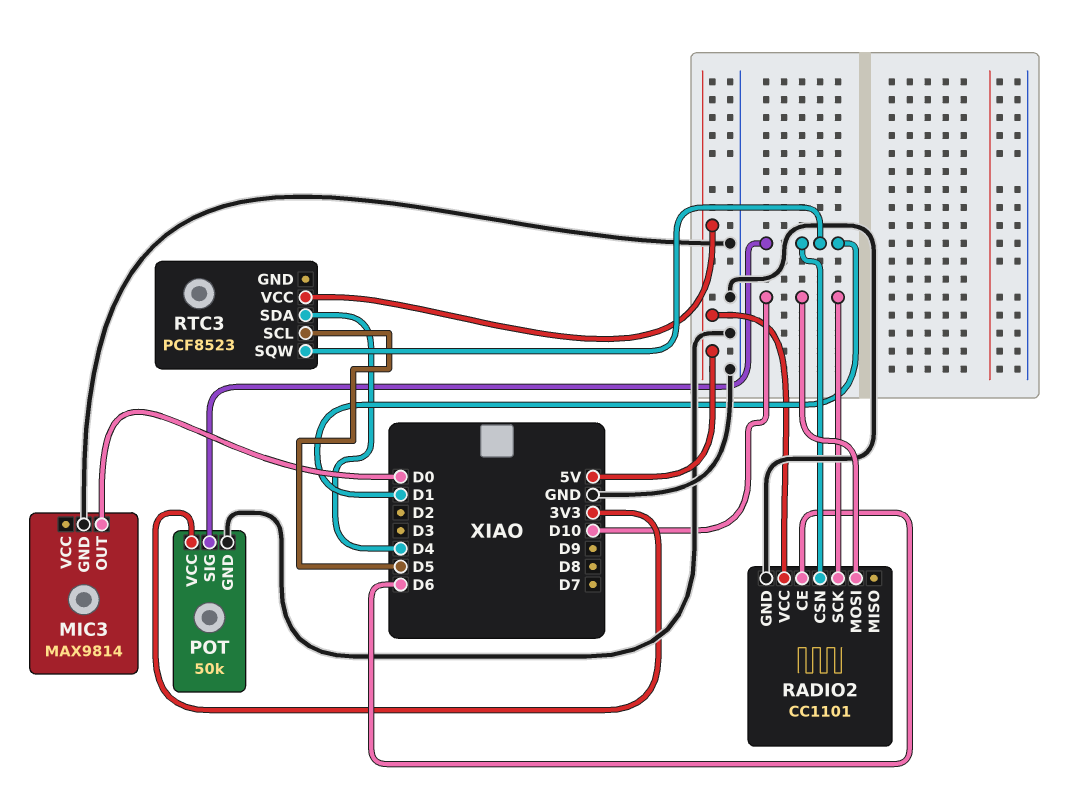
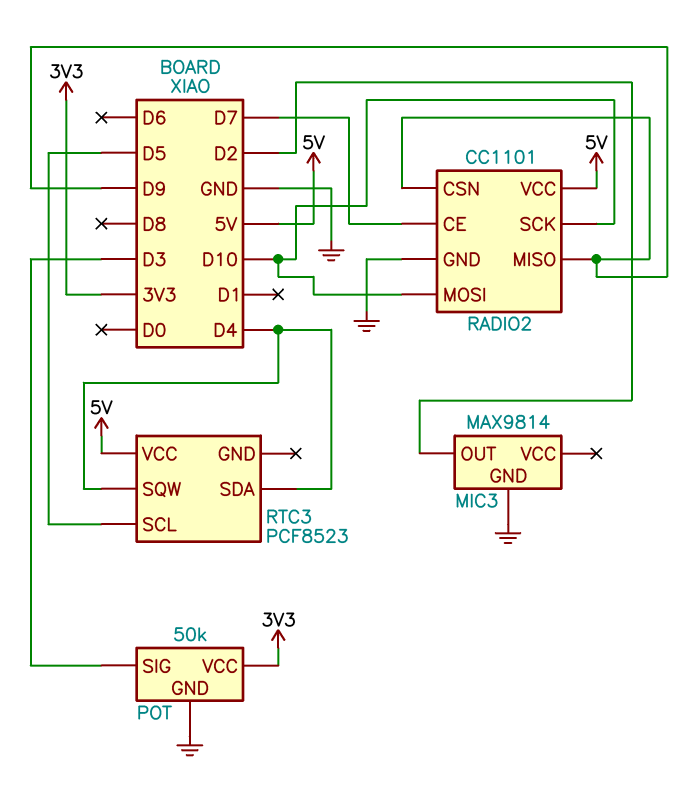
MIC3 pin OUT: D0 -> D2
POT pin SIG: D1 -> D3
RADIO2 pin CE: D6 -> D7
RADIO2 pin CSN: D1 -> D9
RADIO2 pin MISO: none -> D9
RTC3 pin SQW: D1 -> D4

